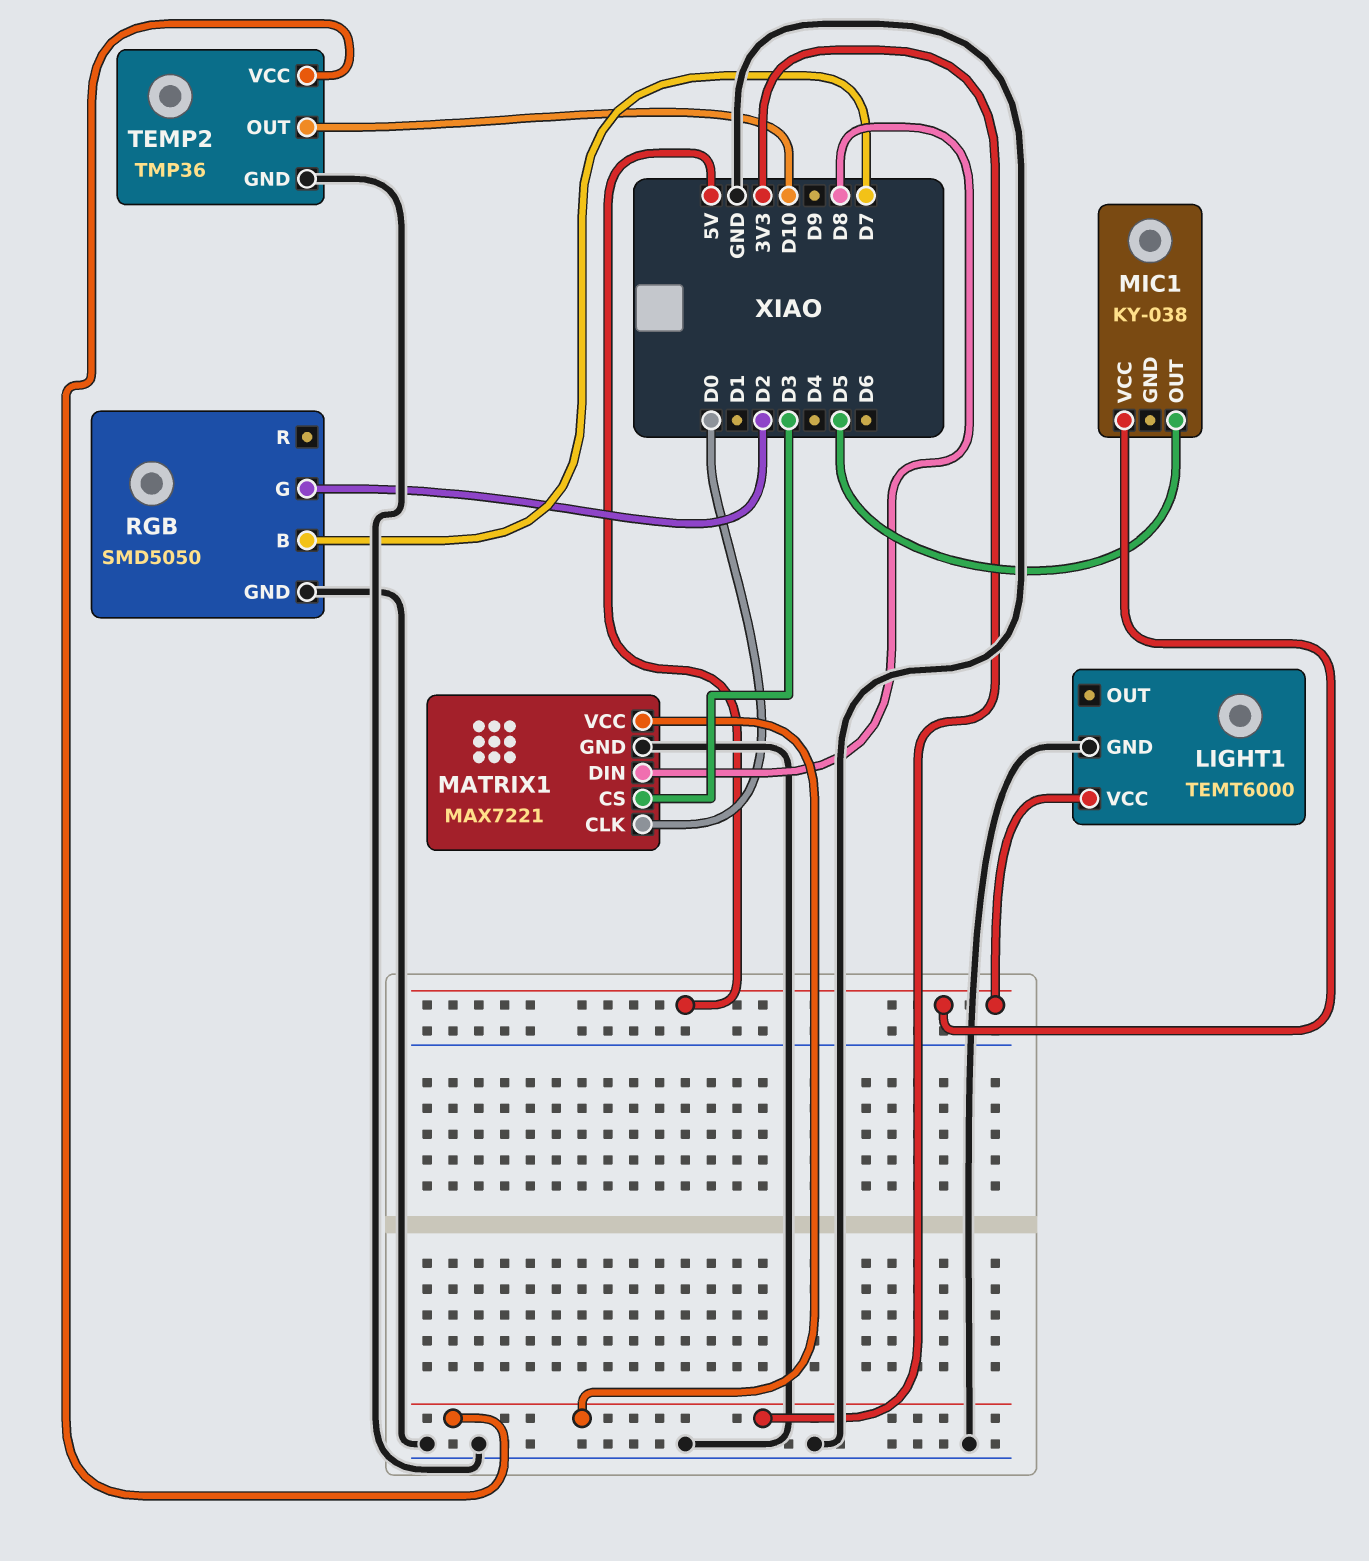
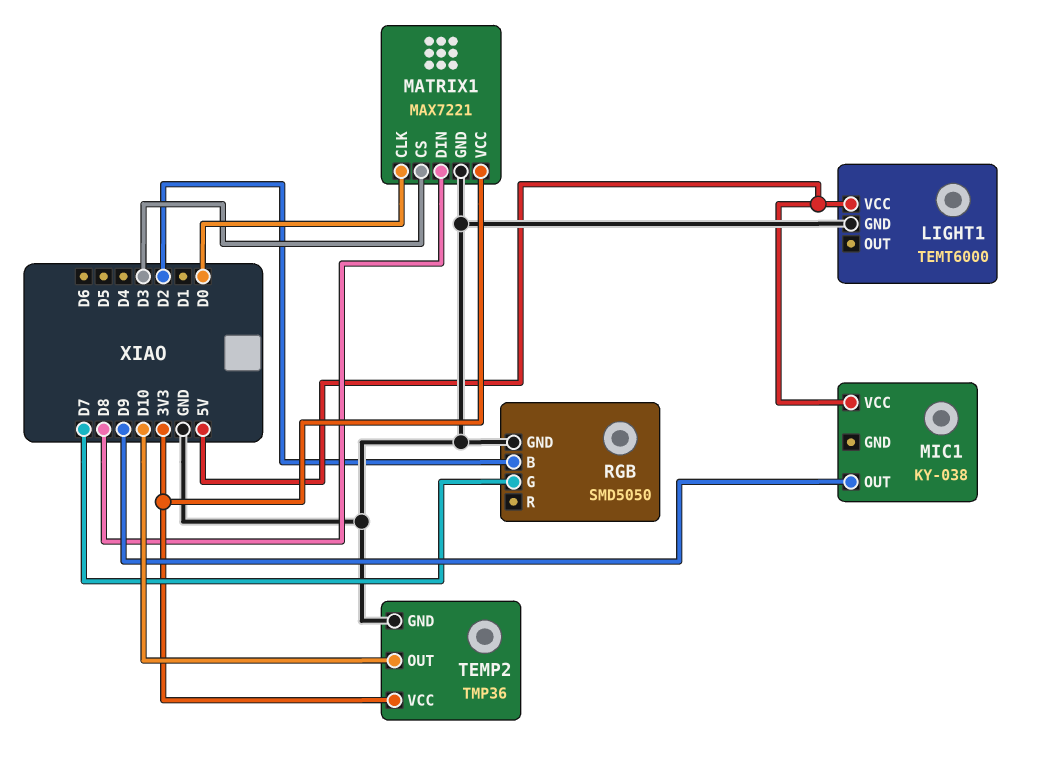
MIC1 pin OUT: D5 -> D9
RGB pin B: D7 -> D2
RGB pin G: D2 -> D7

